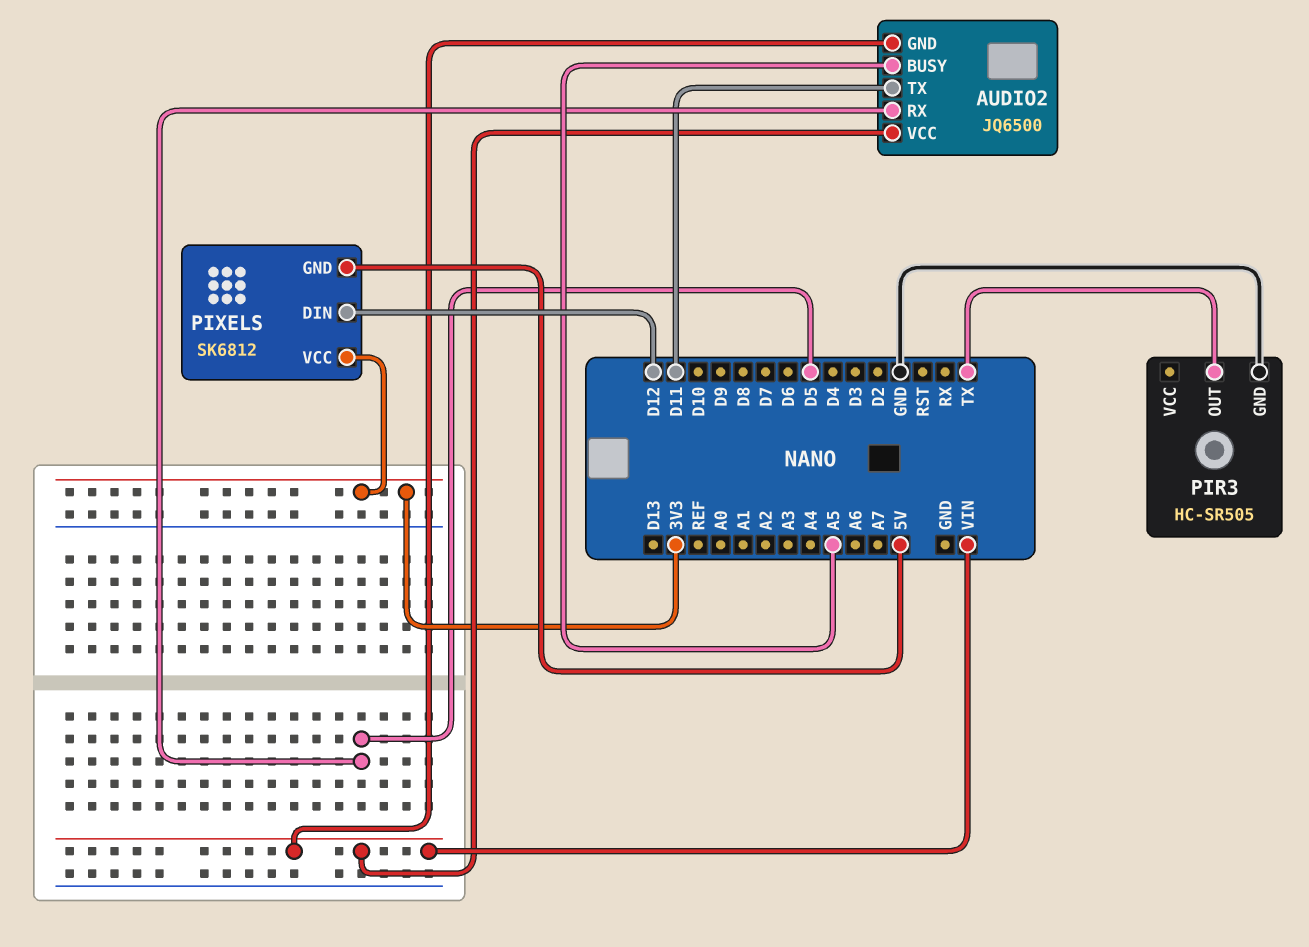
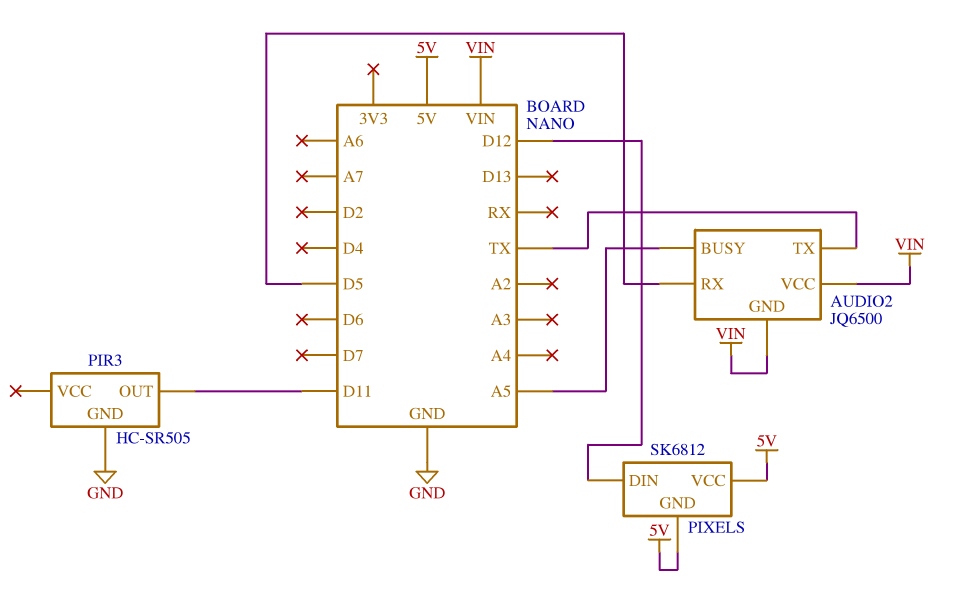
AUDIO2 pin TX: D11 -> TX
PIR3 pin OUT: TX -> D11
PIXELS pin VCC: 3V3 -> 5V

